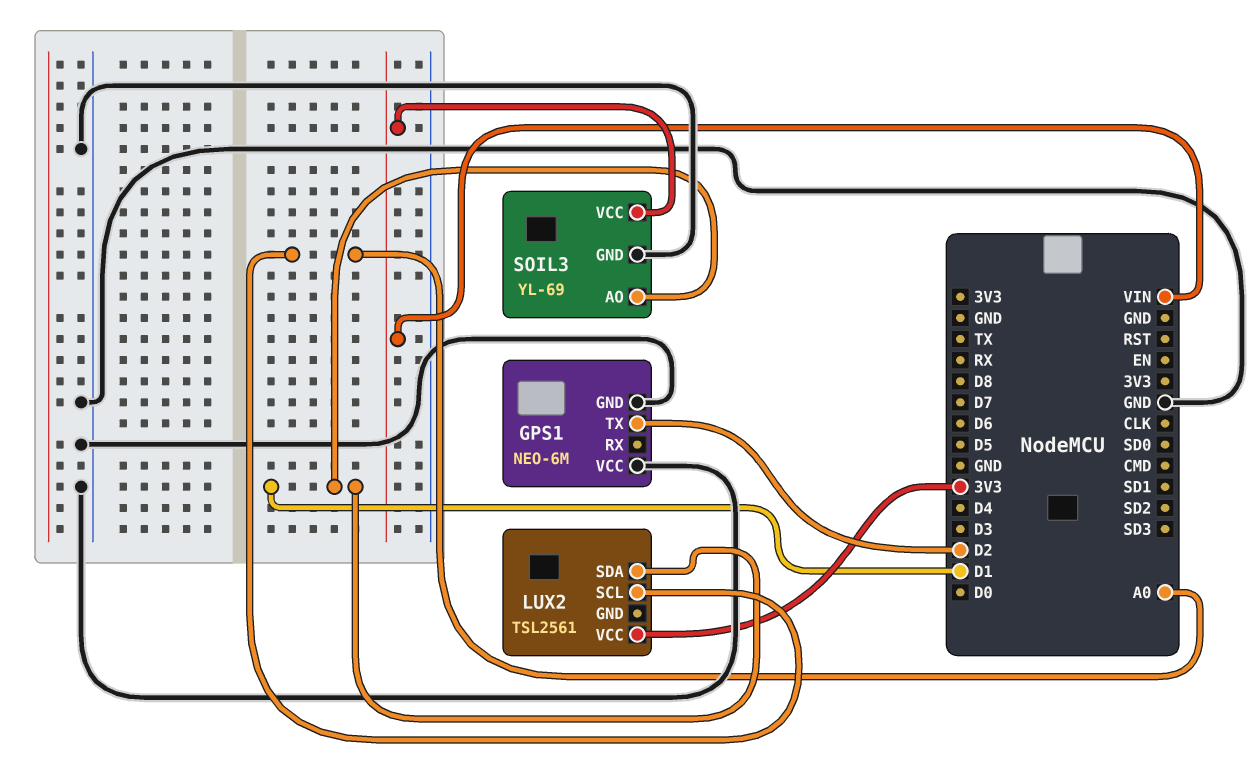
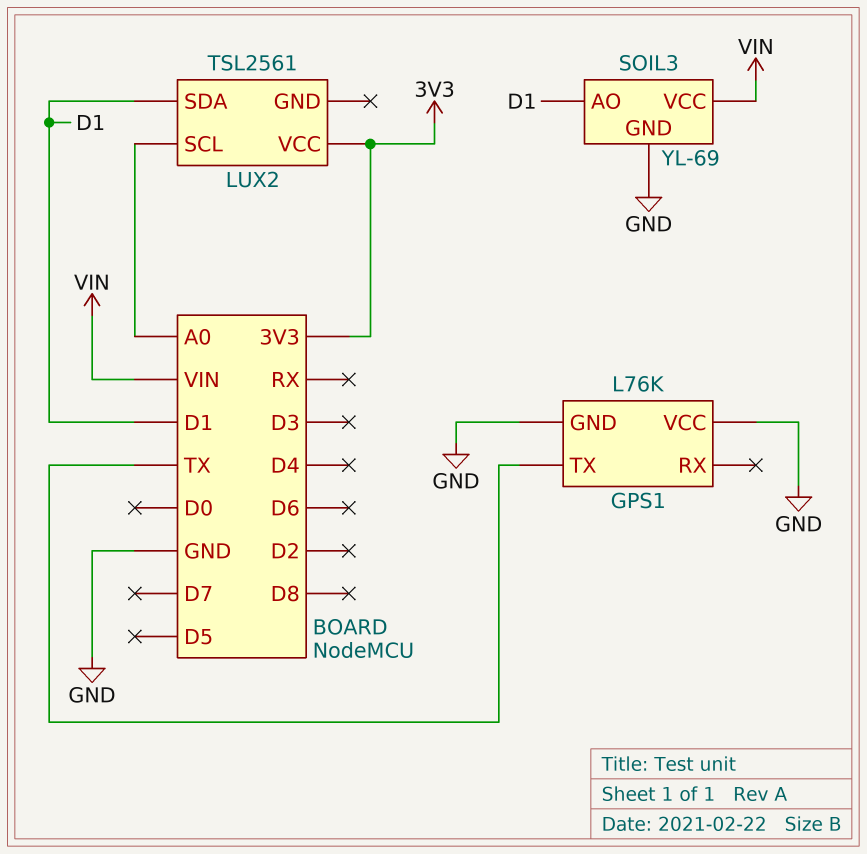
GPS1: NEO-6M -> L76K
GPS1 pin TX: D2 -> TX

